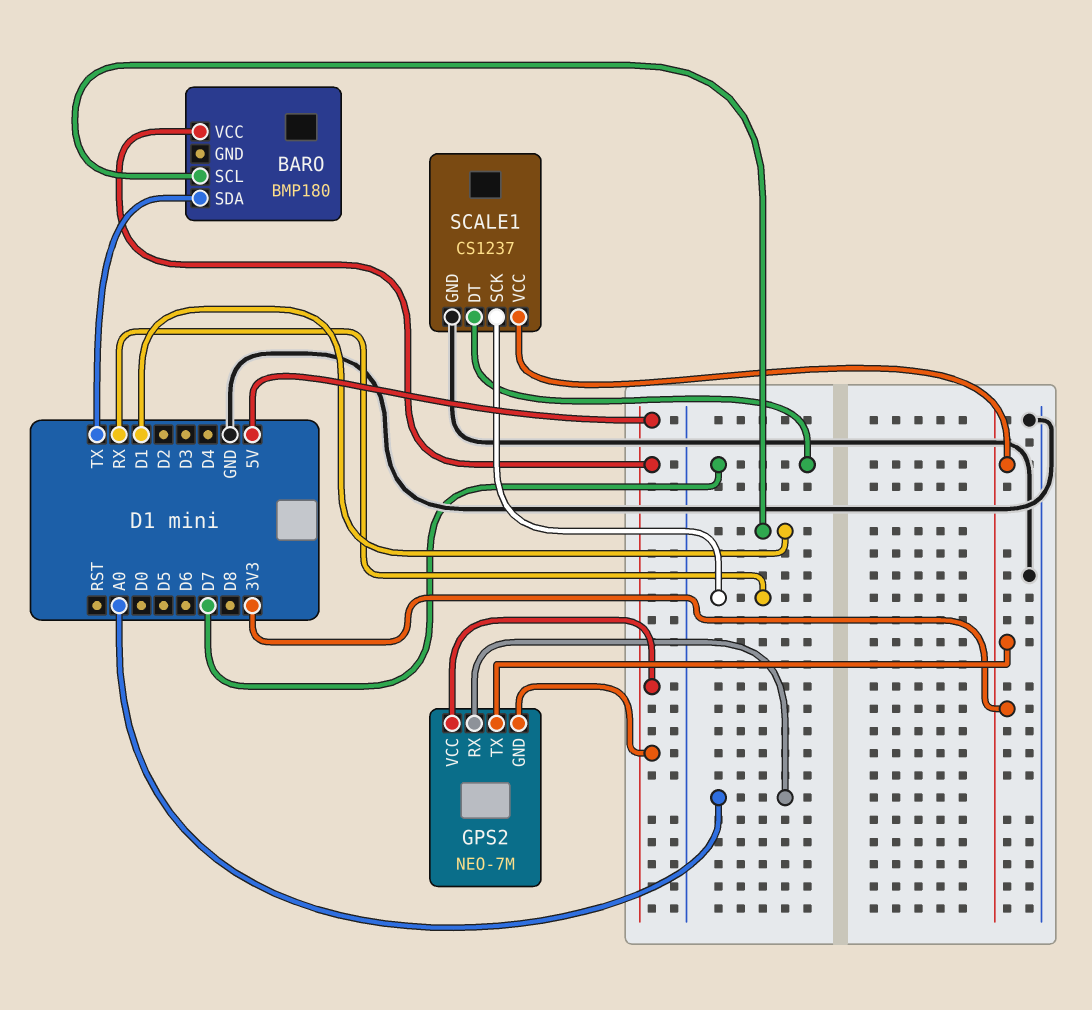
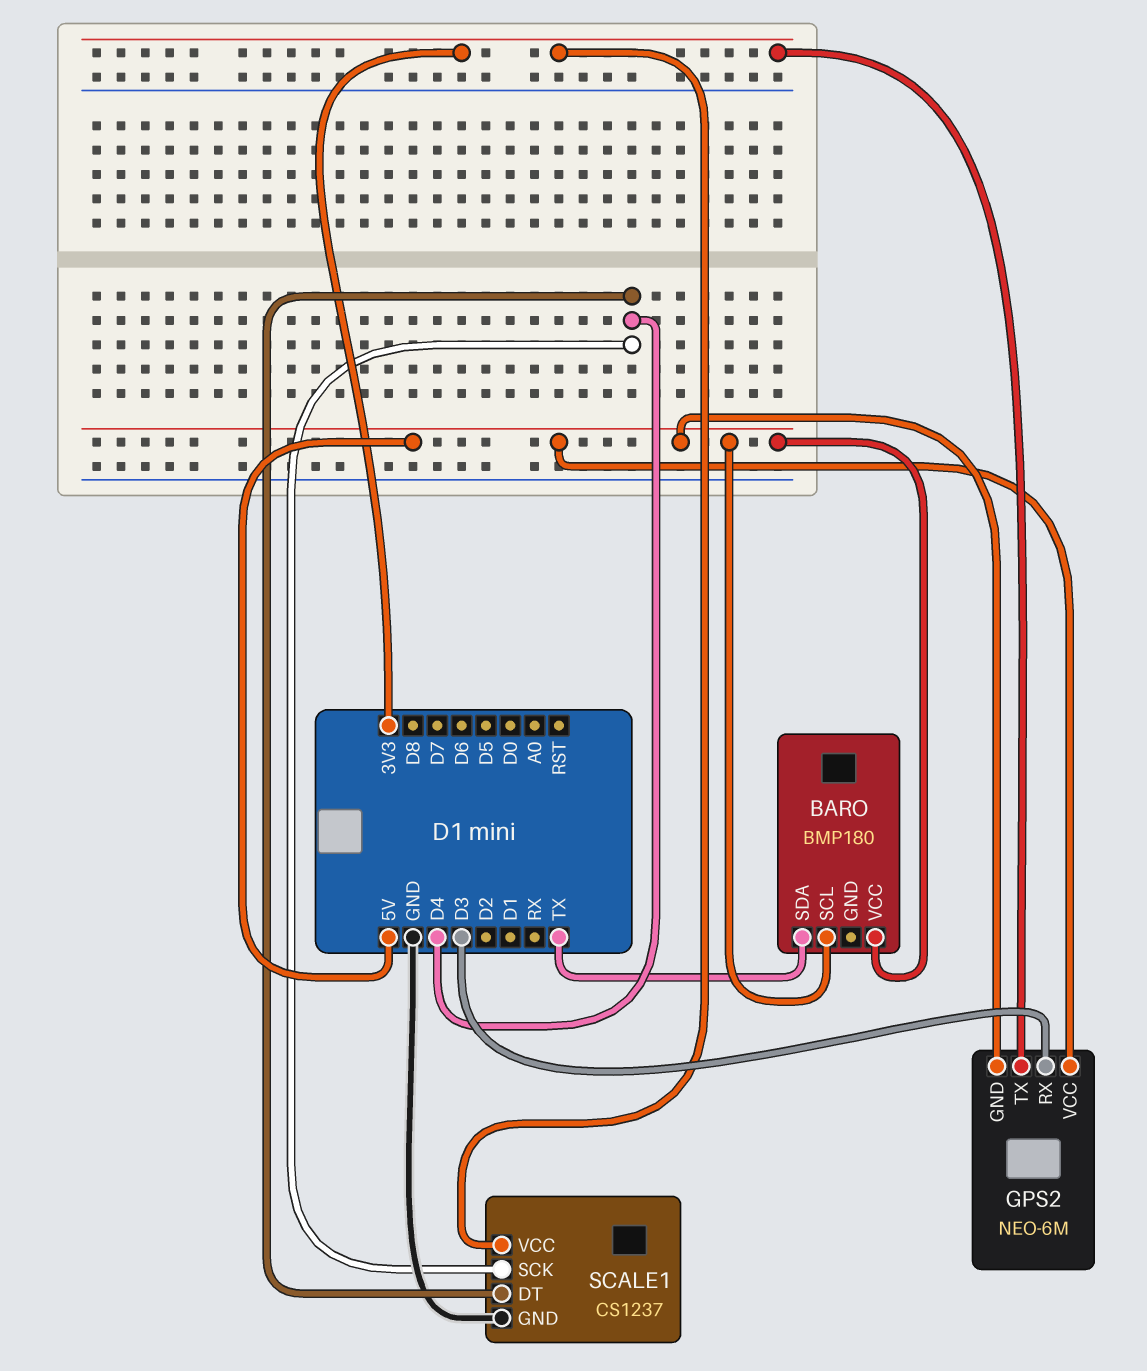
BARO pin SCL: D1 -> 5V
GPS2: NEO-7M -> NEO-6M
GPS2 pin RX: A0 -> D3
SCALE1 pin DT: D7 -> D4
SCALE1 pin SCK: RX -> D4

